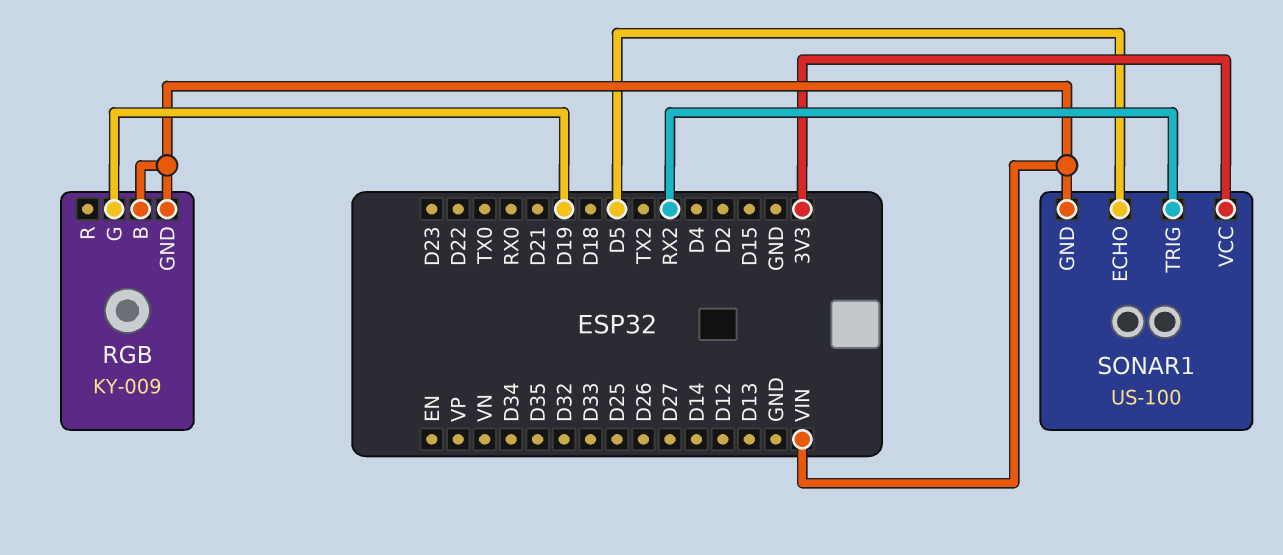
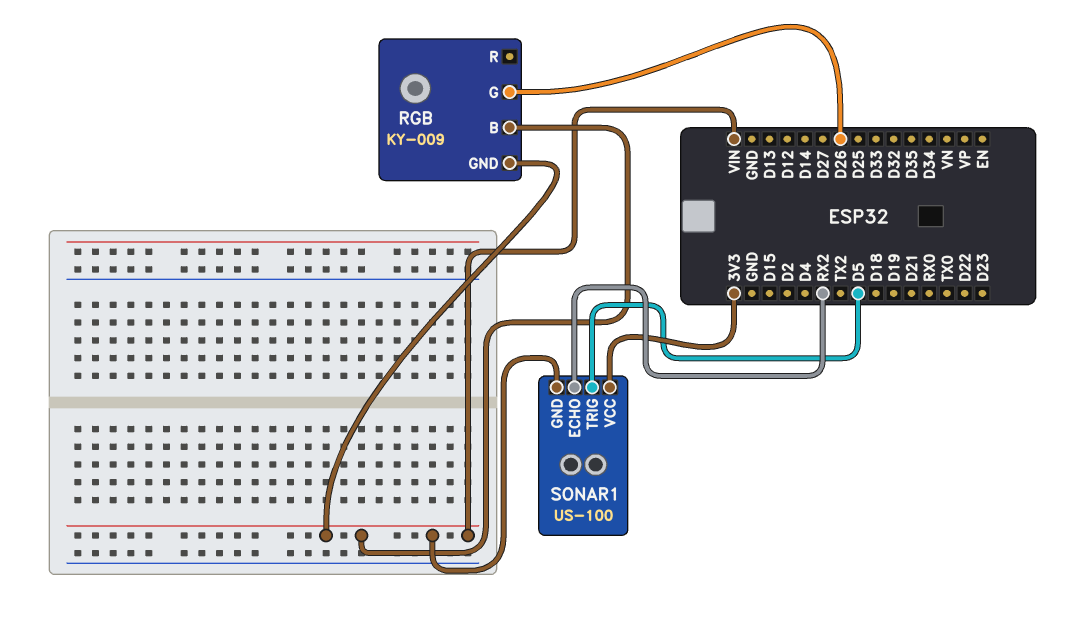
RGB pin G: D19 -> D26
SONAR1 pin ECHO: D5 -> RX2
SONAR1 pin TRIG: RX2 -> D5

